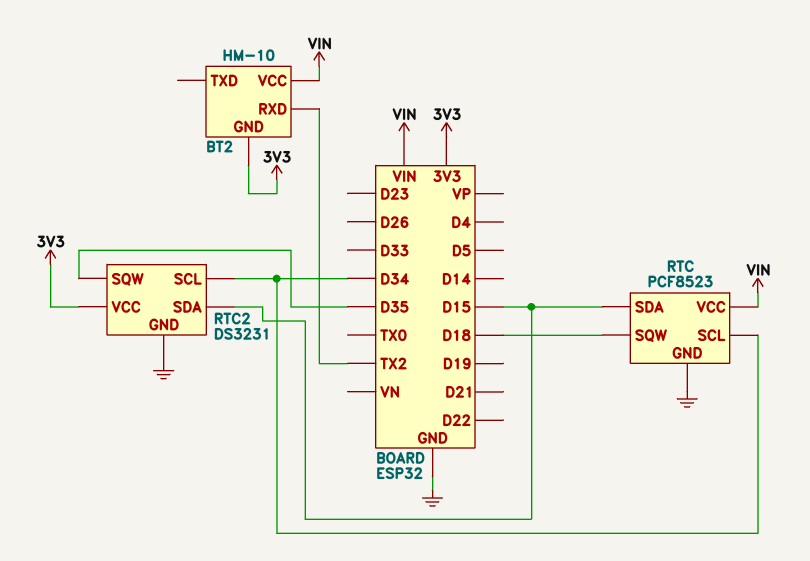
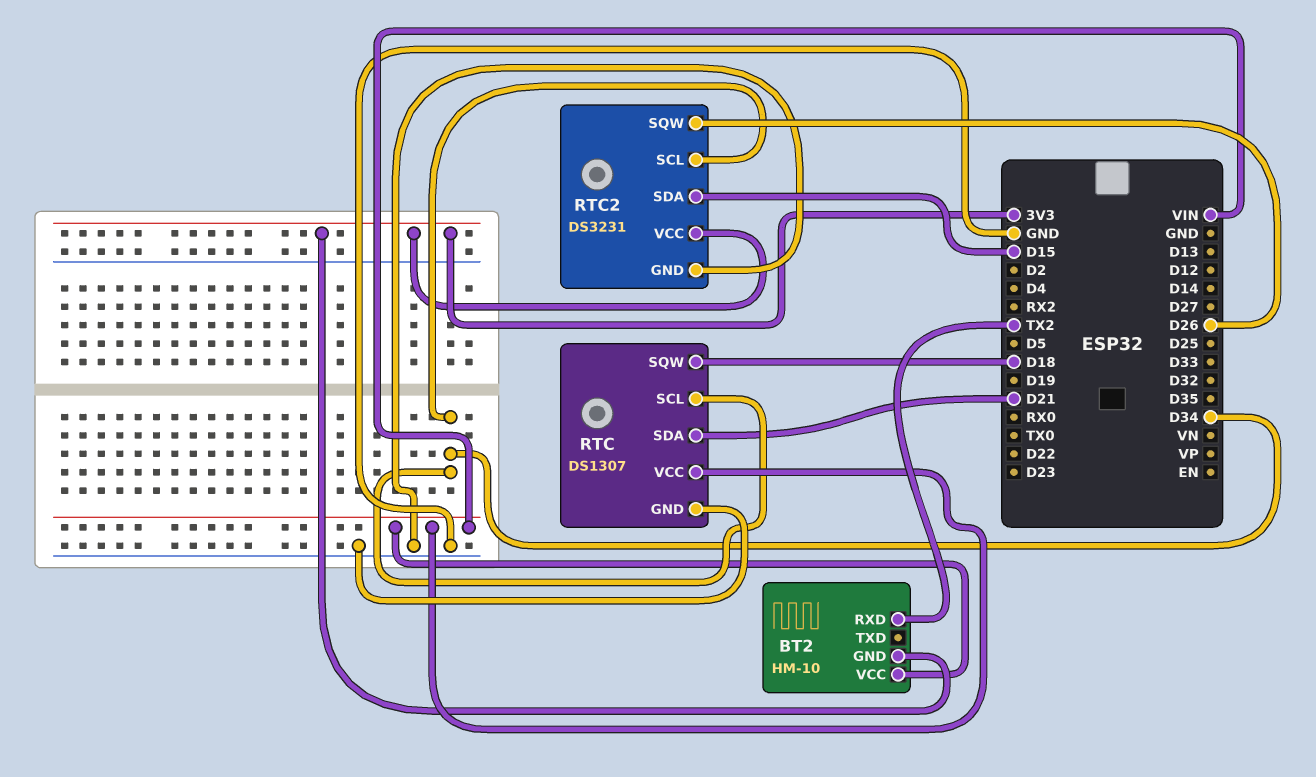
RTC: PCF8523 -> DS1307
RTC pin SDA: D15 -> D21
RTC2 pin SQW: D35 -> D26

